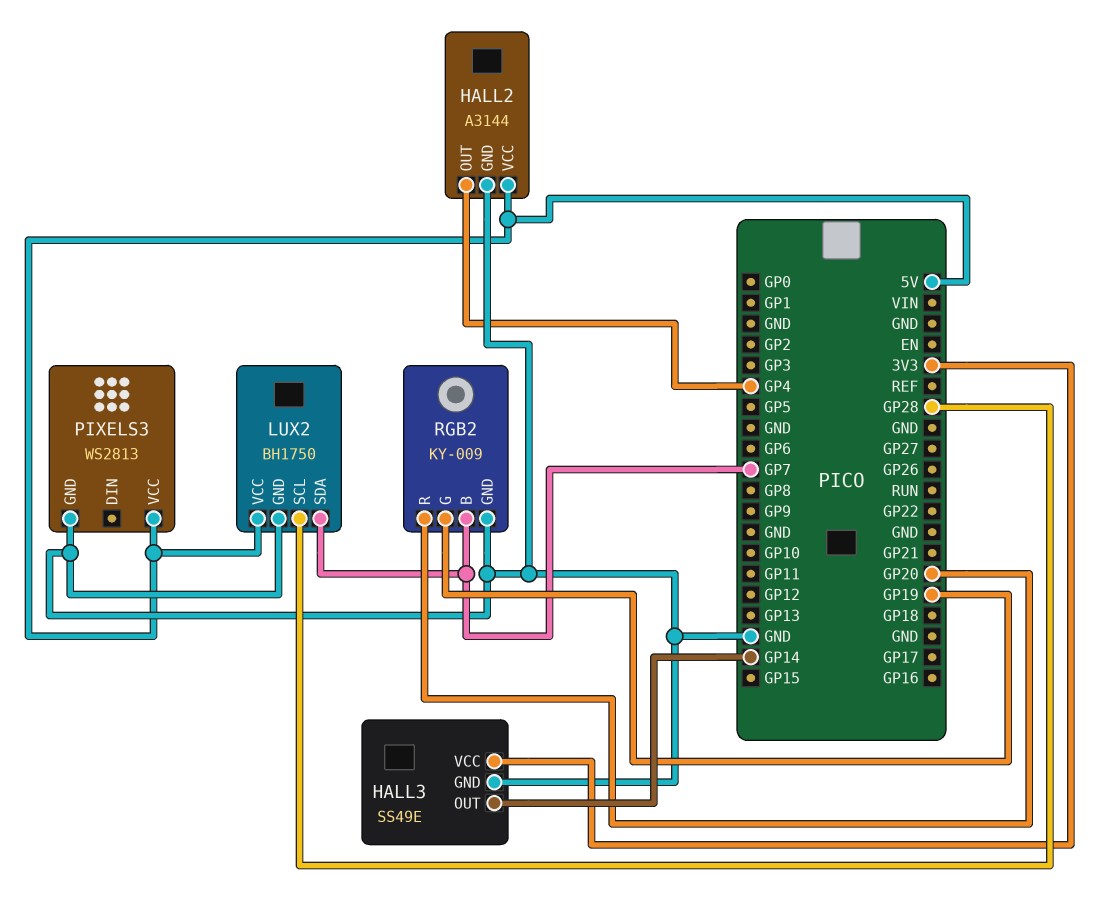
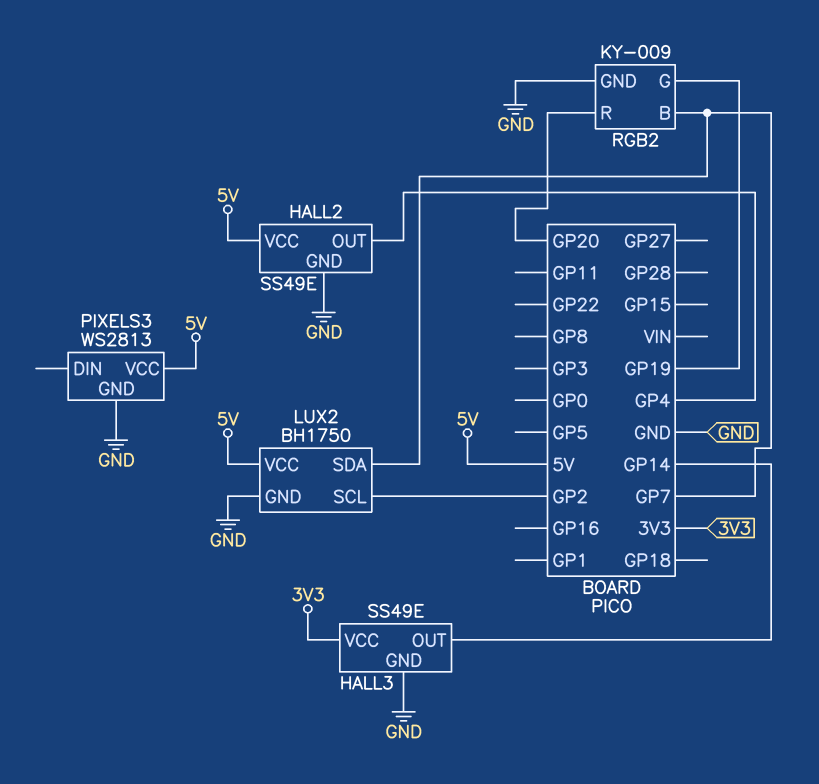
HALL2: A3144 -> SS49E
LUX2 pin SCL: GP28 -> GP2

